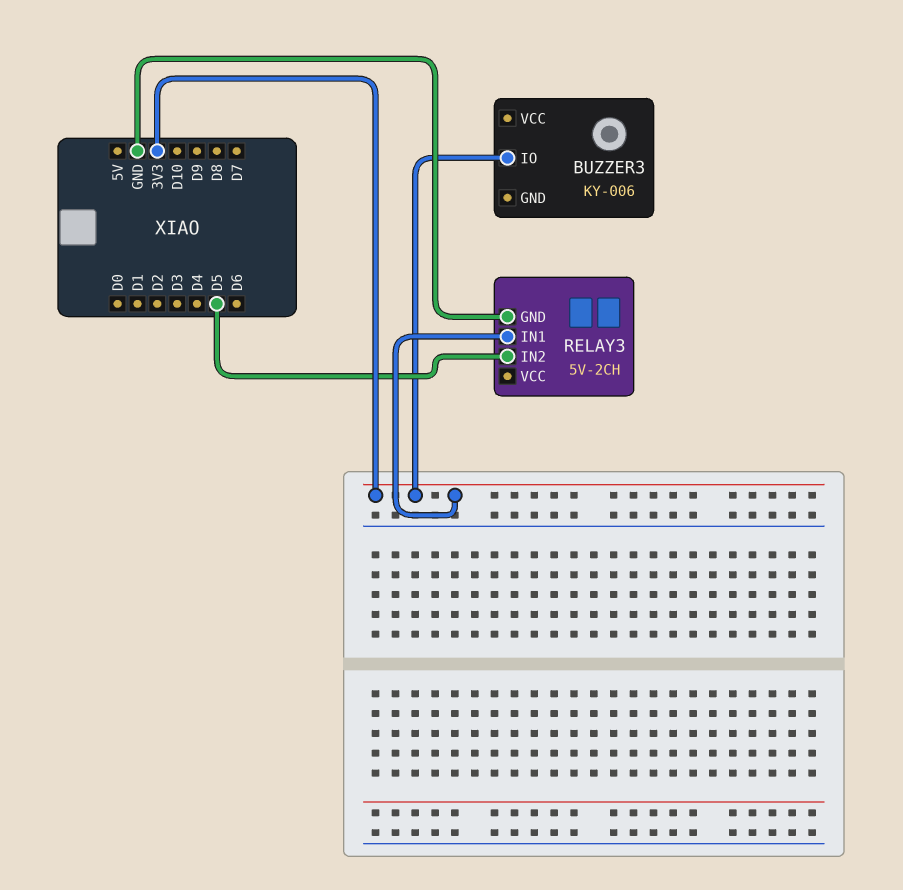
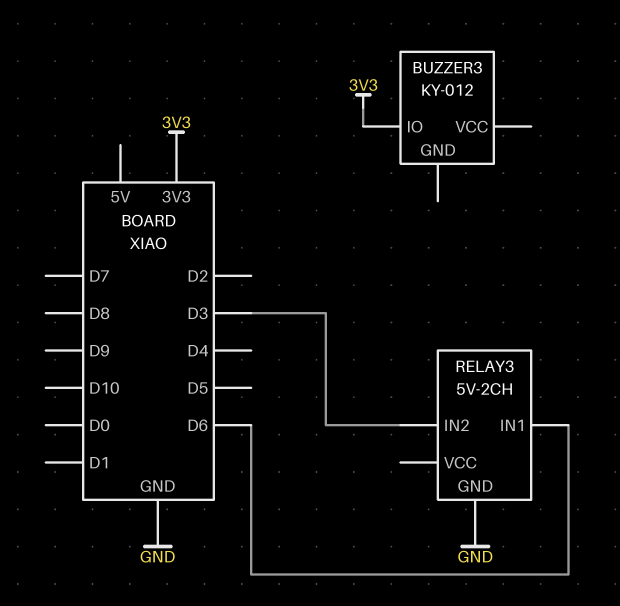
BUZZER3: KY-006 -> KY-012
RELAY3 pin IN1: 3V3 -> D6
RELAY3 pin IN2: D5 -> D3

